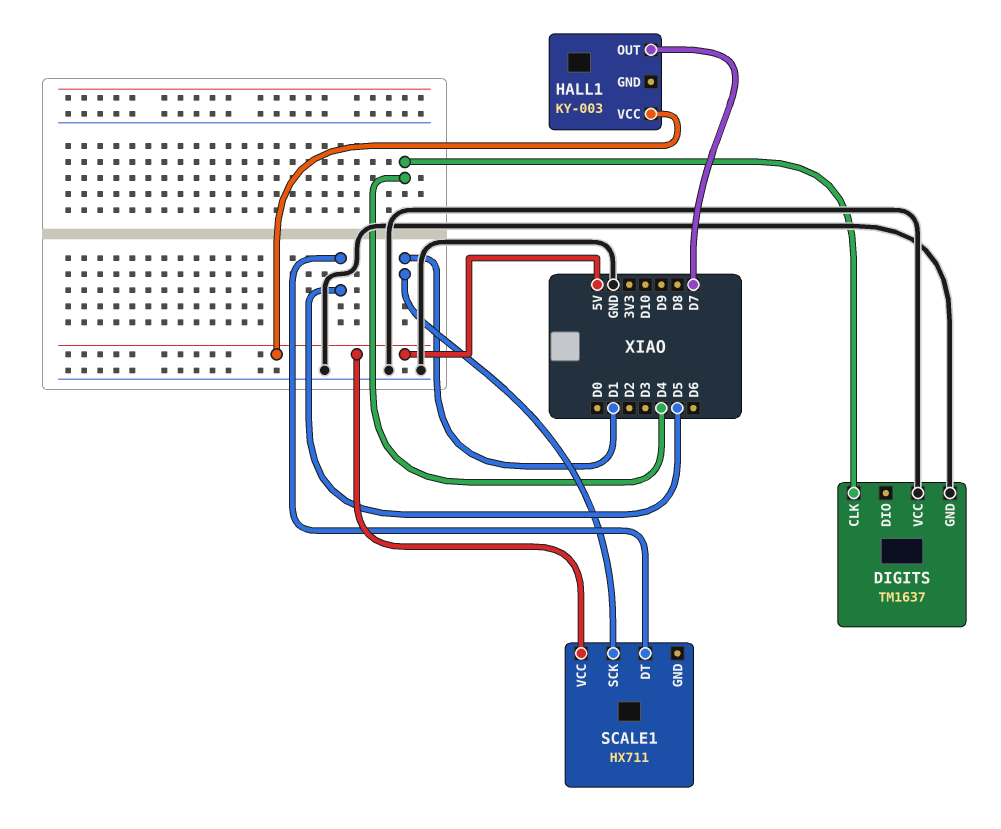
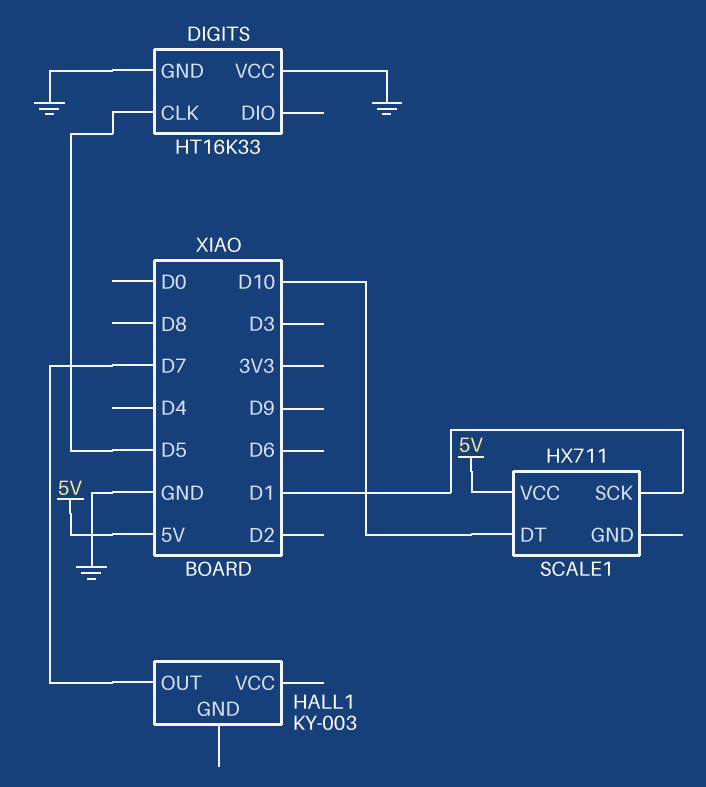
DIGITS: TM1637 -> HT16K33
DIGITS pin CLK: D4 -> D5
HALL1 pin VCC: 5V -> none
SCALE1 pin DT: D5 -> D10

